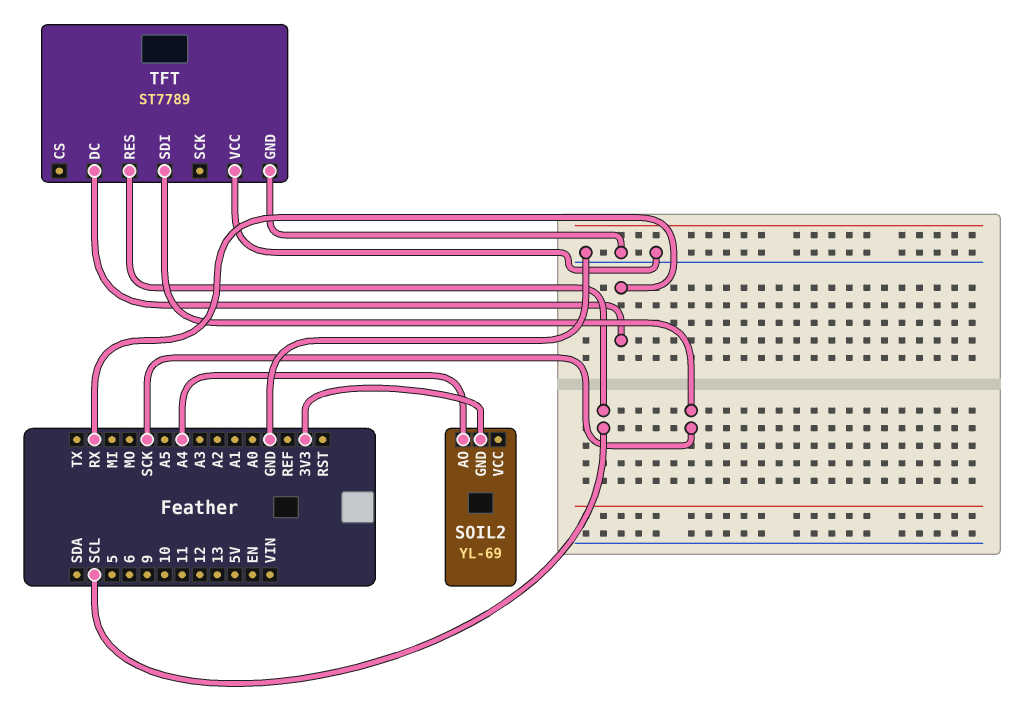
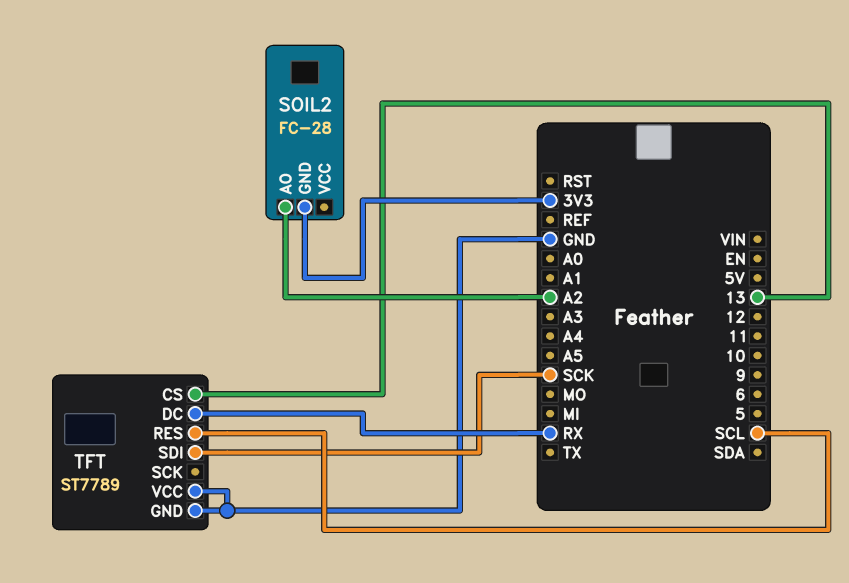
SOIL2: YL-69 -> FC-28
SOIL2 pin AO: A4 -> A2
TFT pin CS: none -> 13

